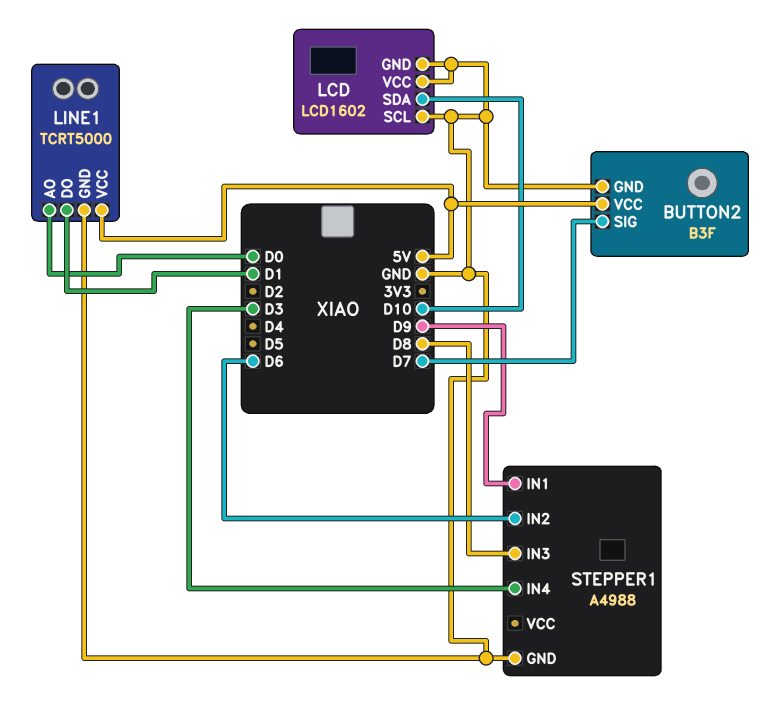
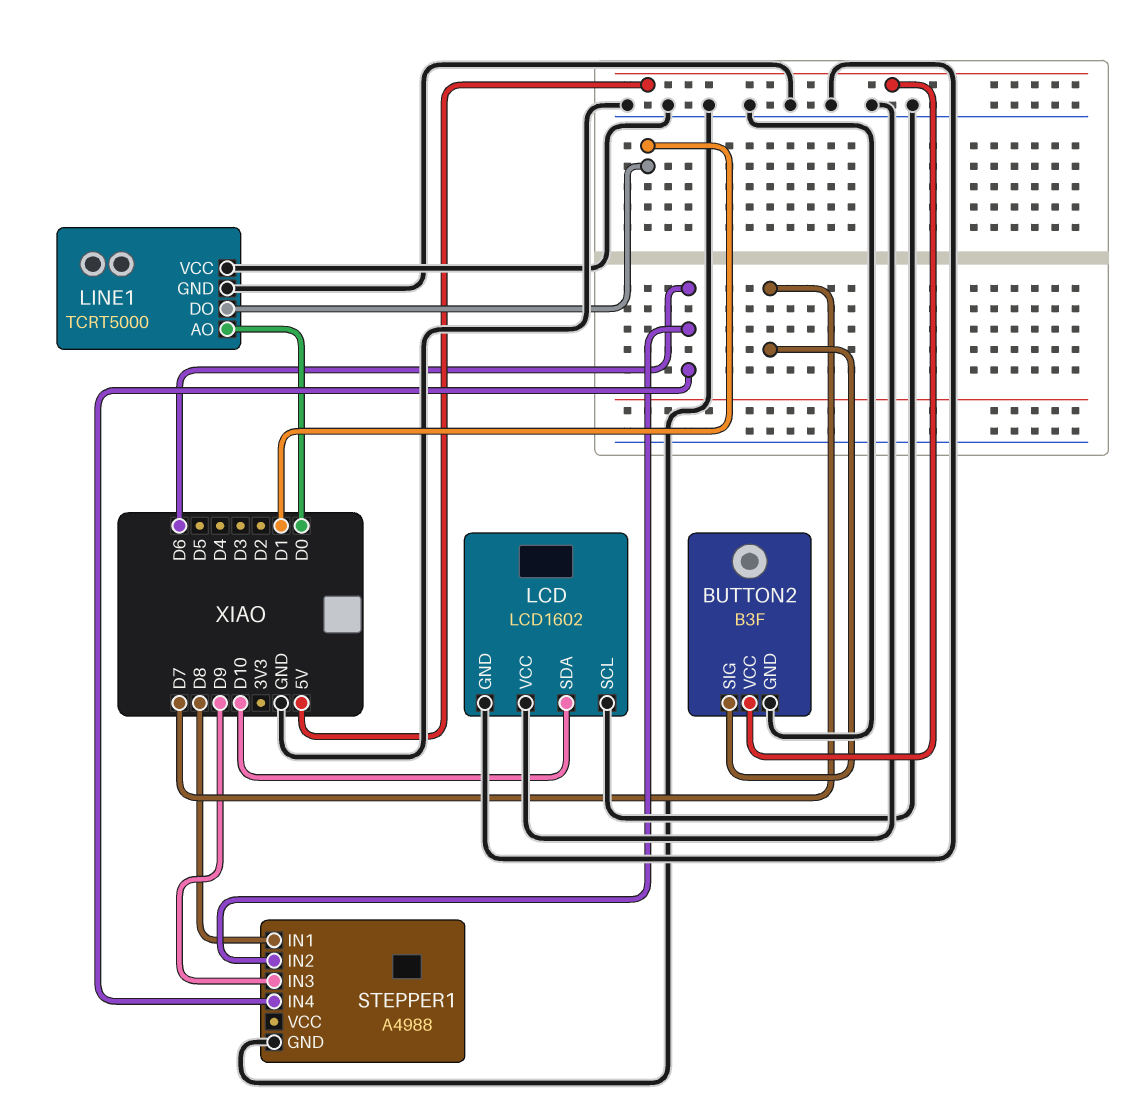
LINE1 pin VCC: 5V -> GND
STEPPER1 pin IN1: D9 -> D8
STEPPER1 pin IN3: D8 -> D9
STEPPER1 pin IN4: D3 -> D6

